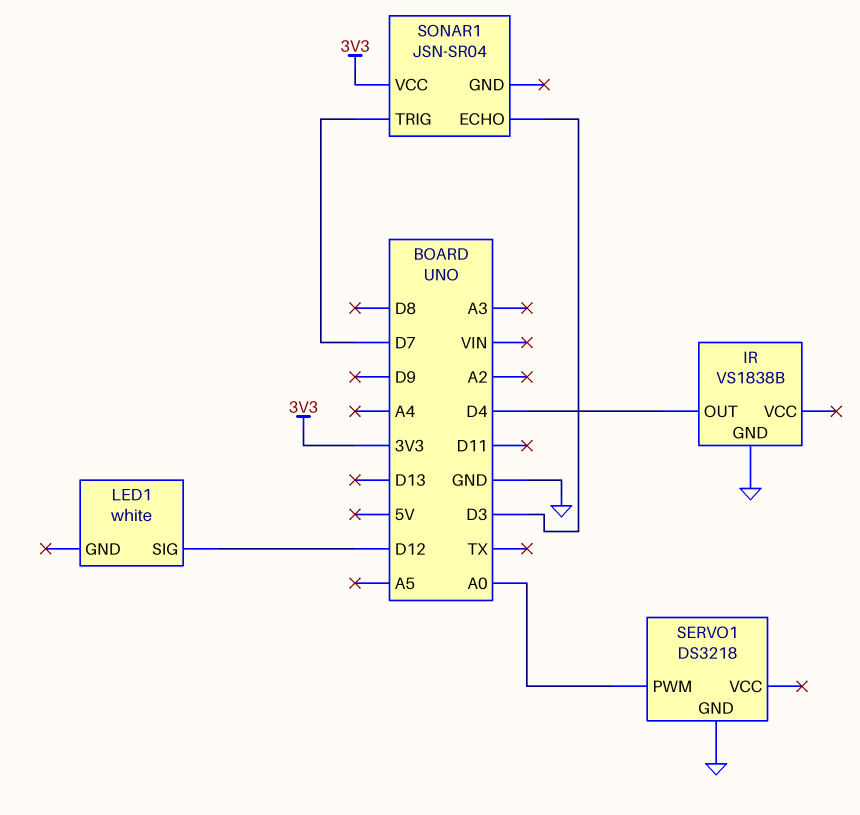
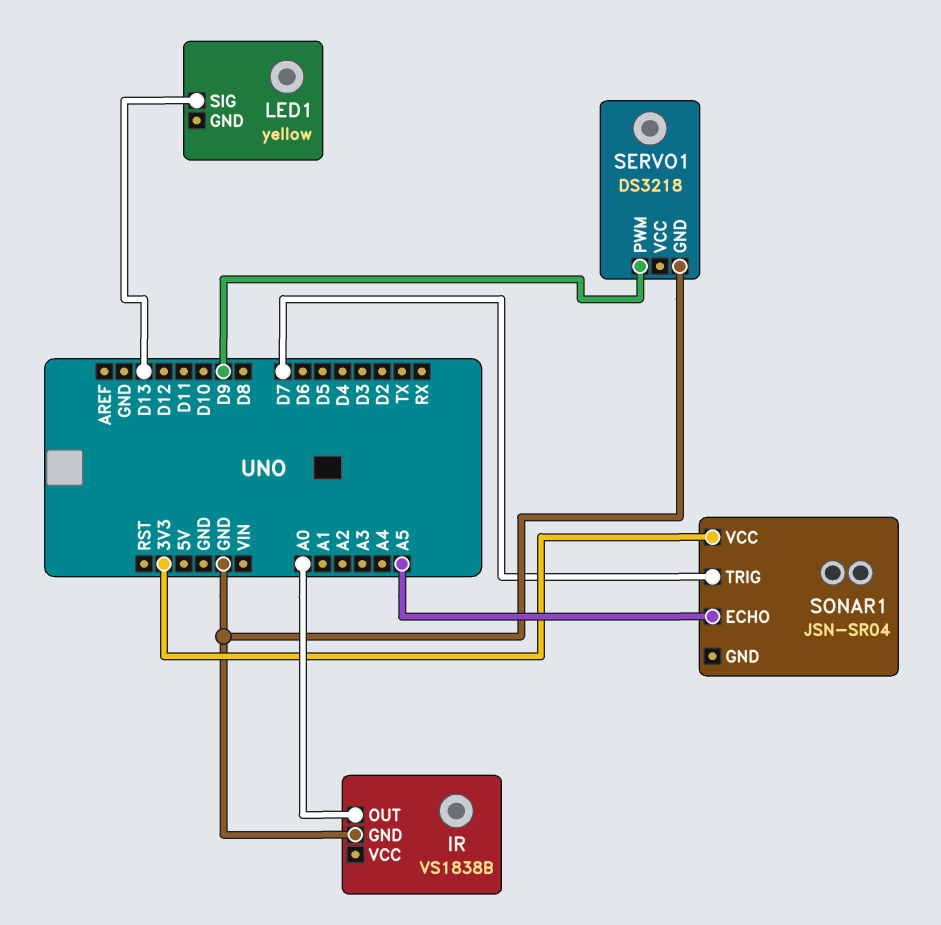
IR pin OUT: D4 -> A0
LED1: white -> yellow
LED1 pin SIG: D12 -> D13
SERVO1 pin PWM: A0 -> D9
SONAR1 pin ECHO: D3 -> A5

